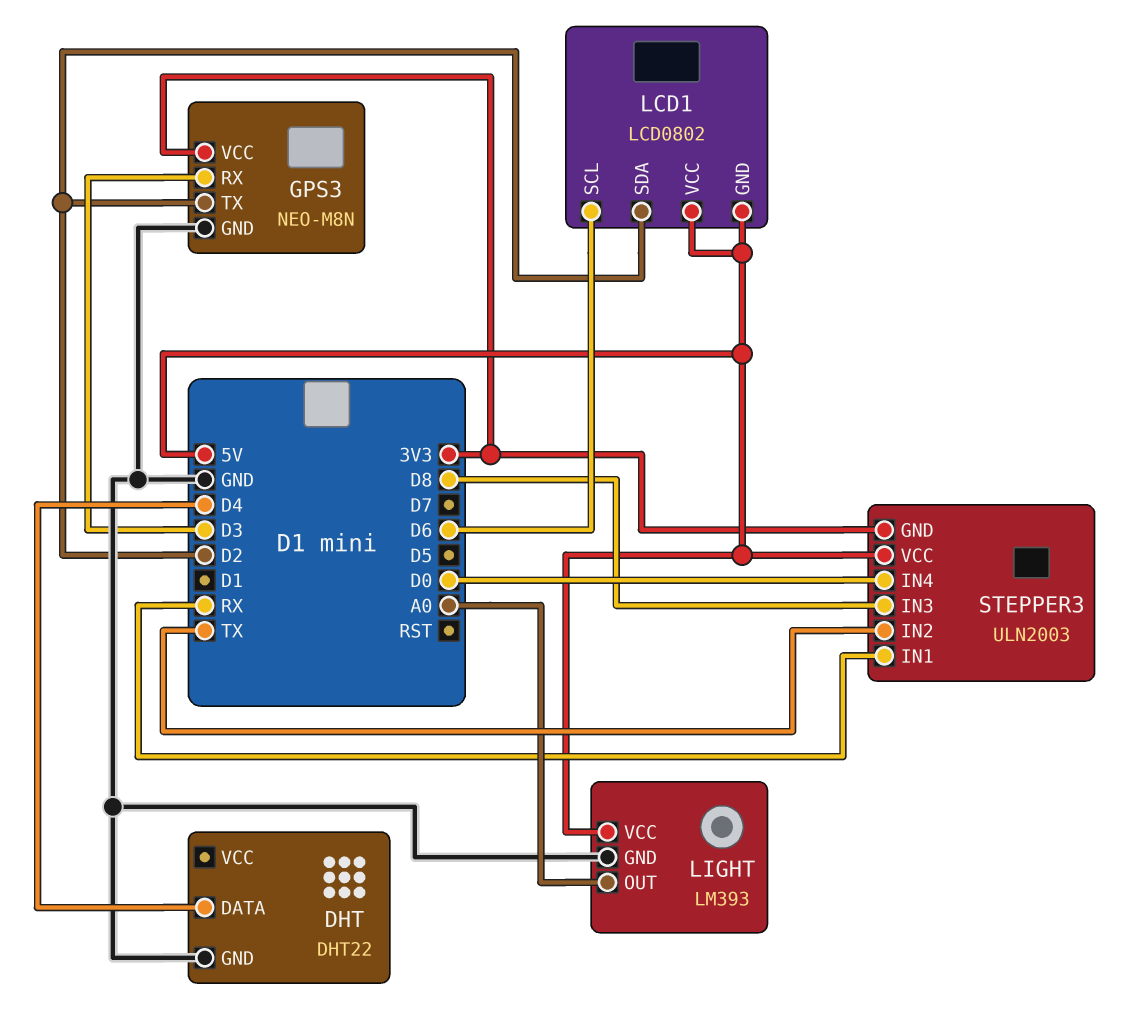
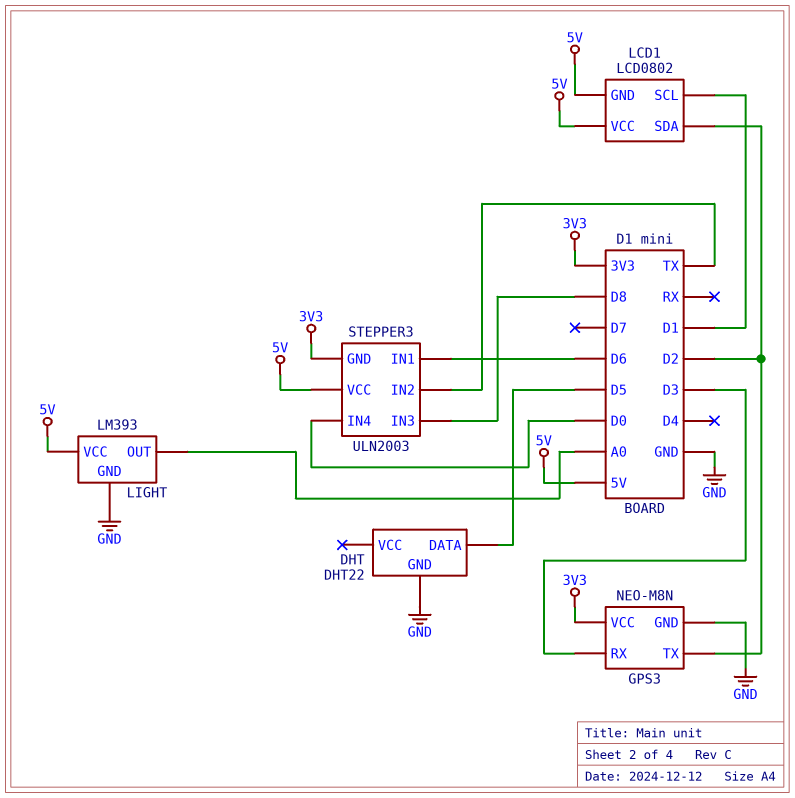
DHT pin DATA: D4 -> D5
LCD1 pin SCL: D6 -> D1
STEPPER3 pin IN1: RX -> D6

